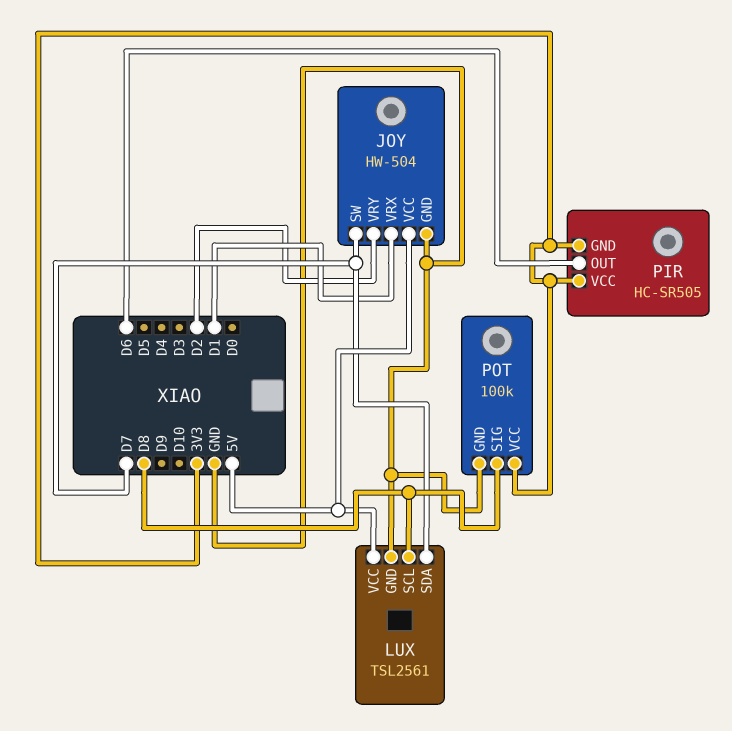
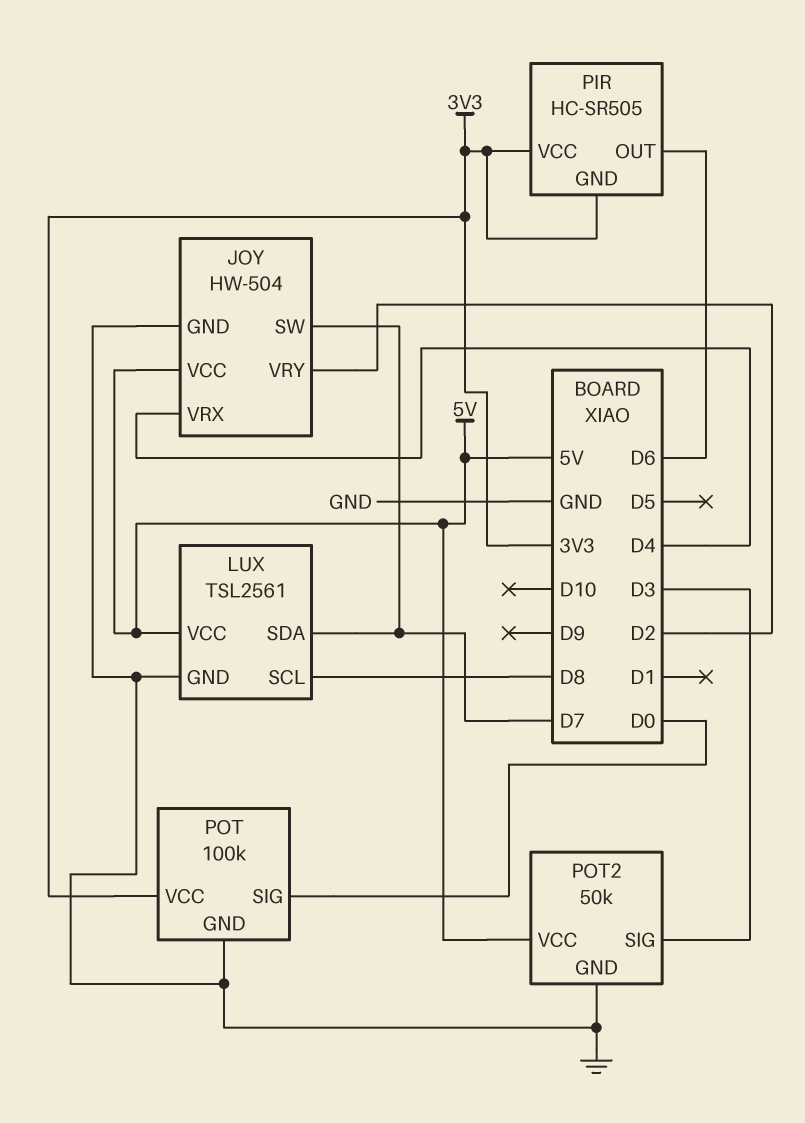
JOY pin VRX: D1 -> D4
POT pin SIG: D8 -> D0
POT2: none -> 50k
POT2 pin GND: none -> GND
POT2 pin SIG: none -> D3
POT2 pin VCC: none -> 5V

